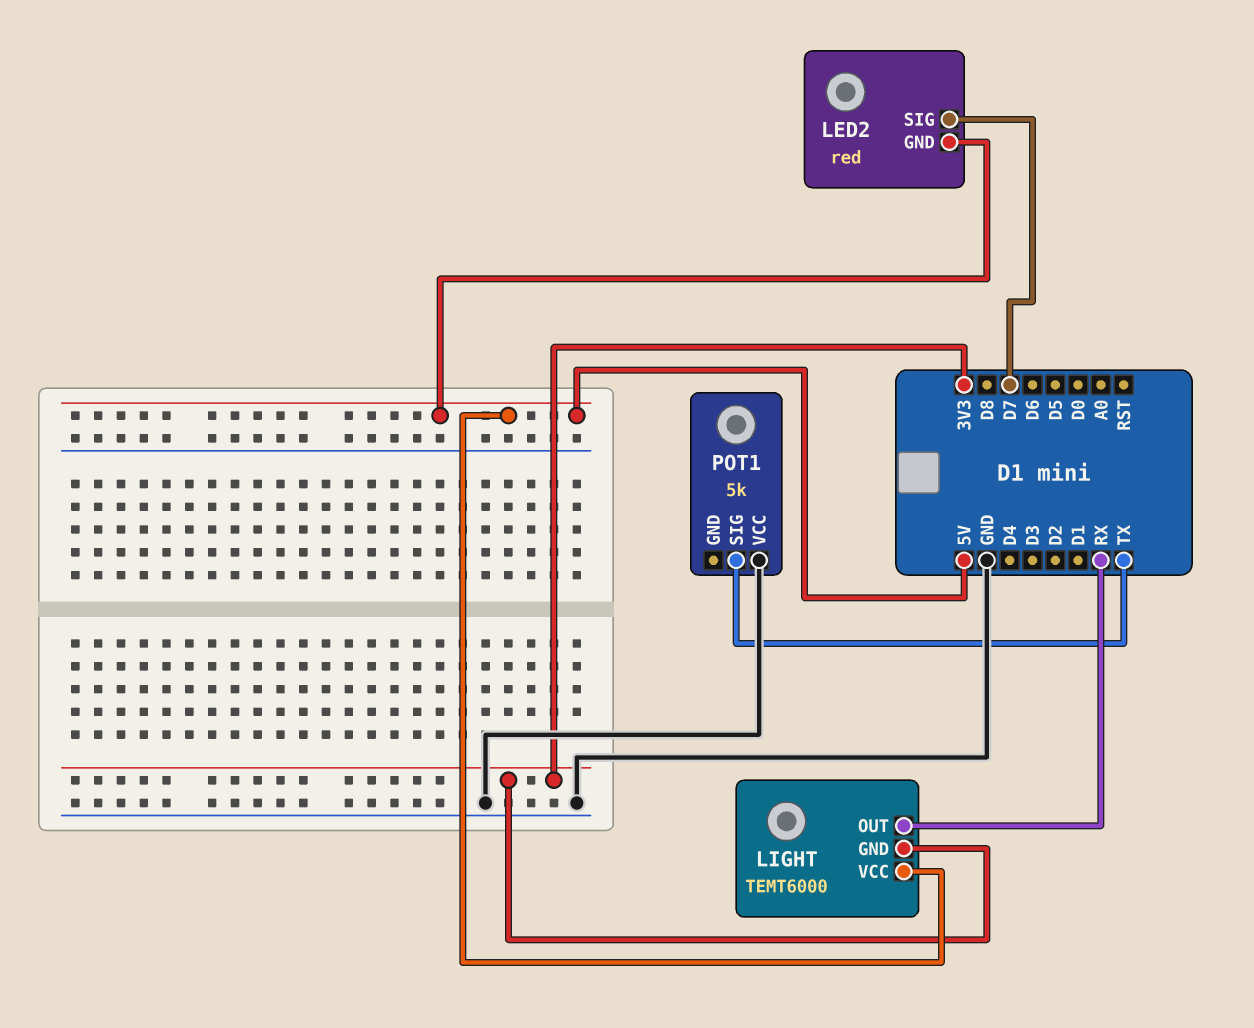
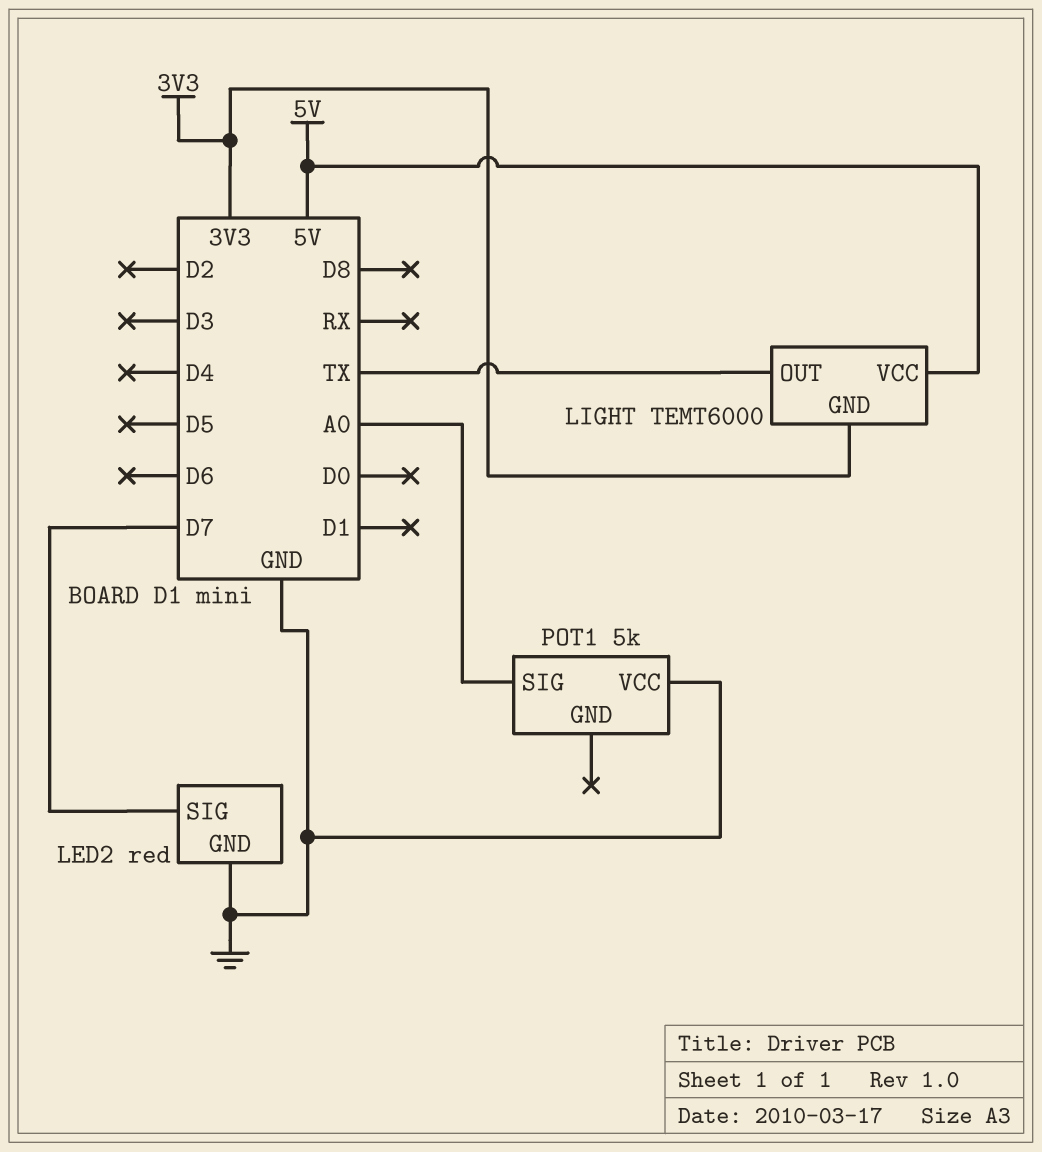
LED2 pin GND: 5V -> GND
LIGHT pin OUT: RX -> TX
POT1 pin SIG: TX -> A0

